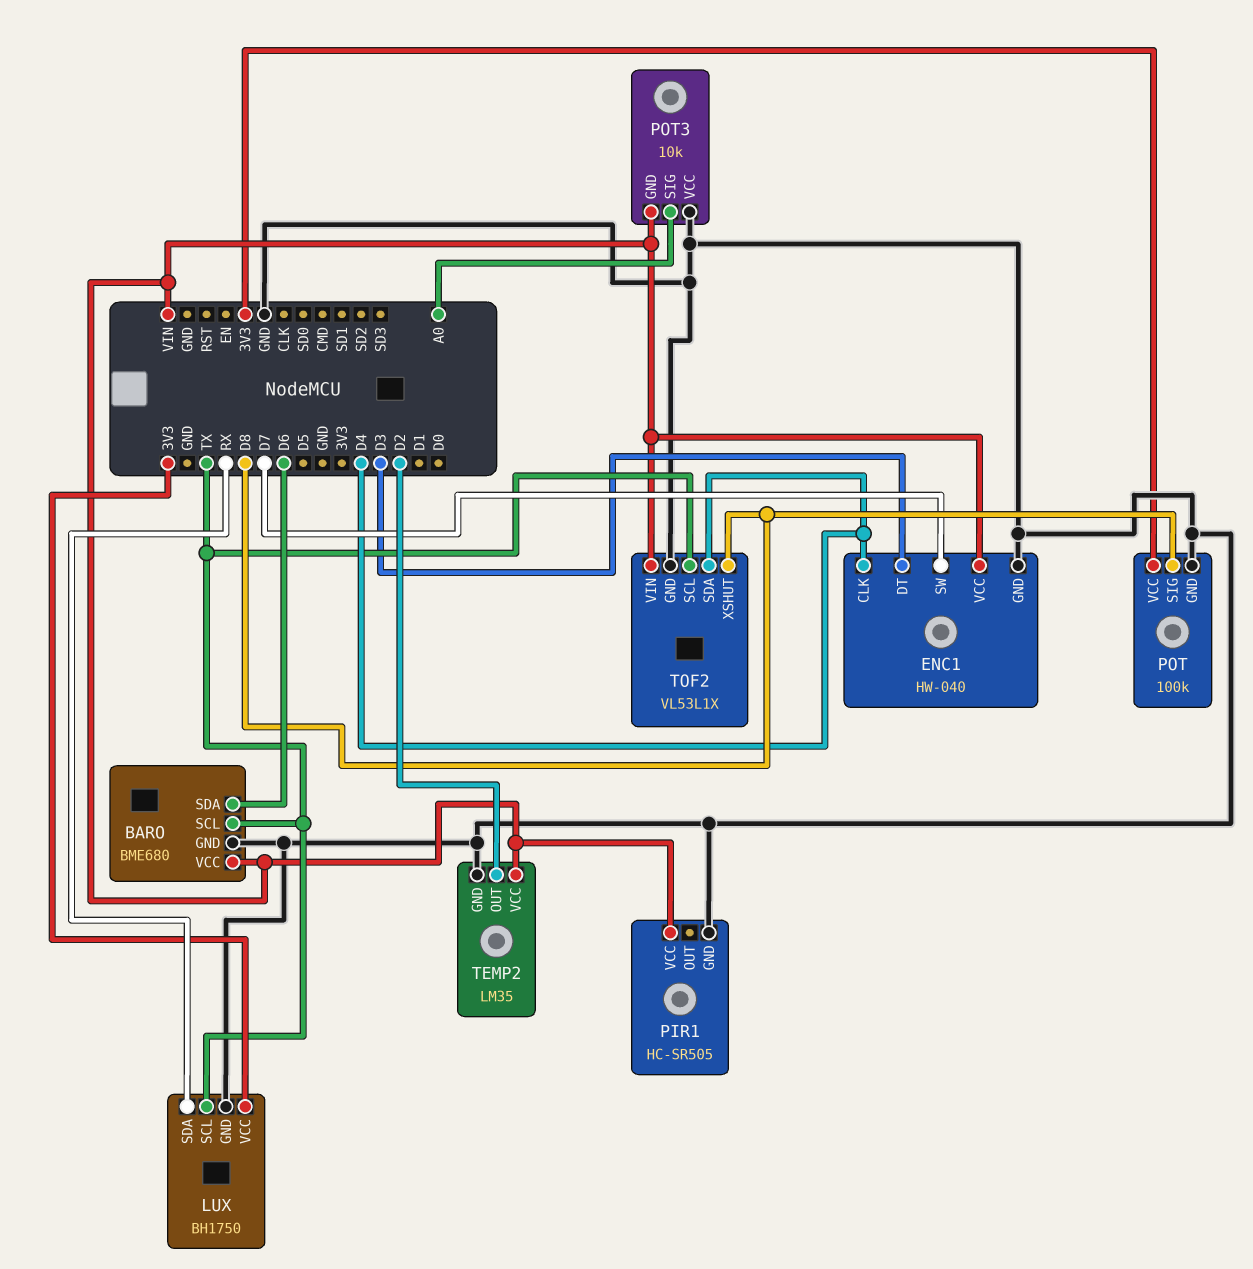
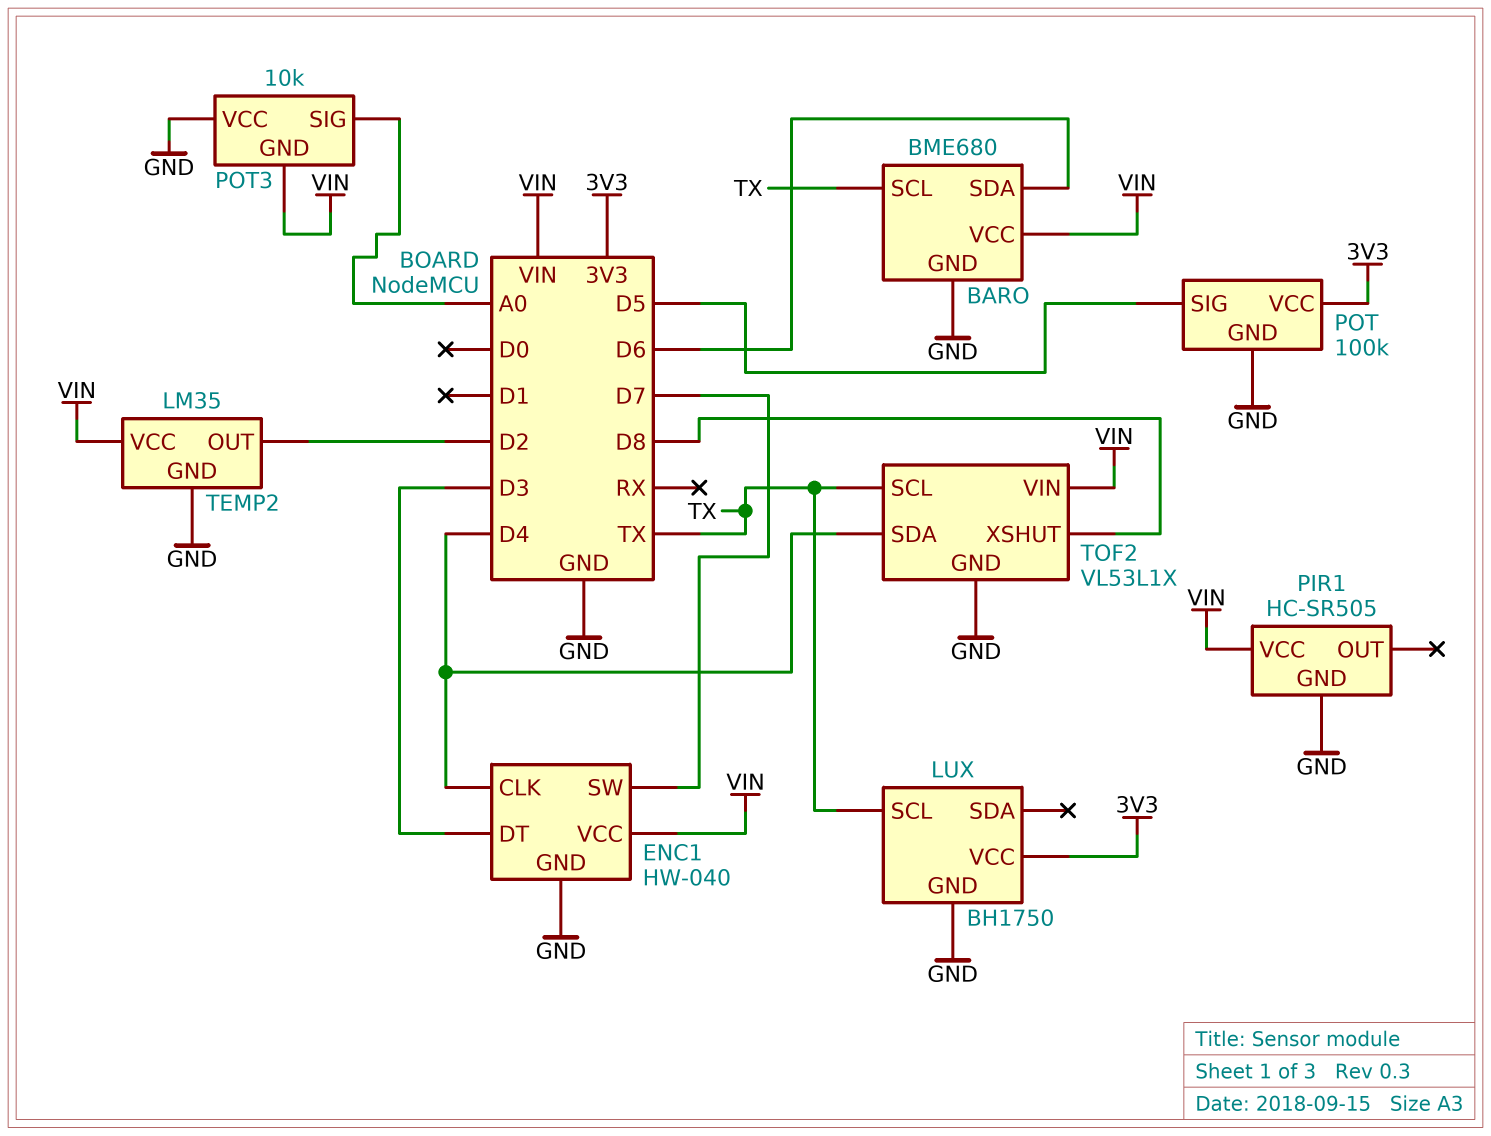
LUX pin SDA: RX -> none
POT pin SIG: D8 -> D5

